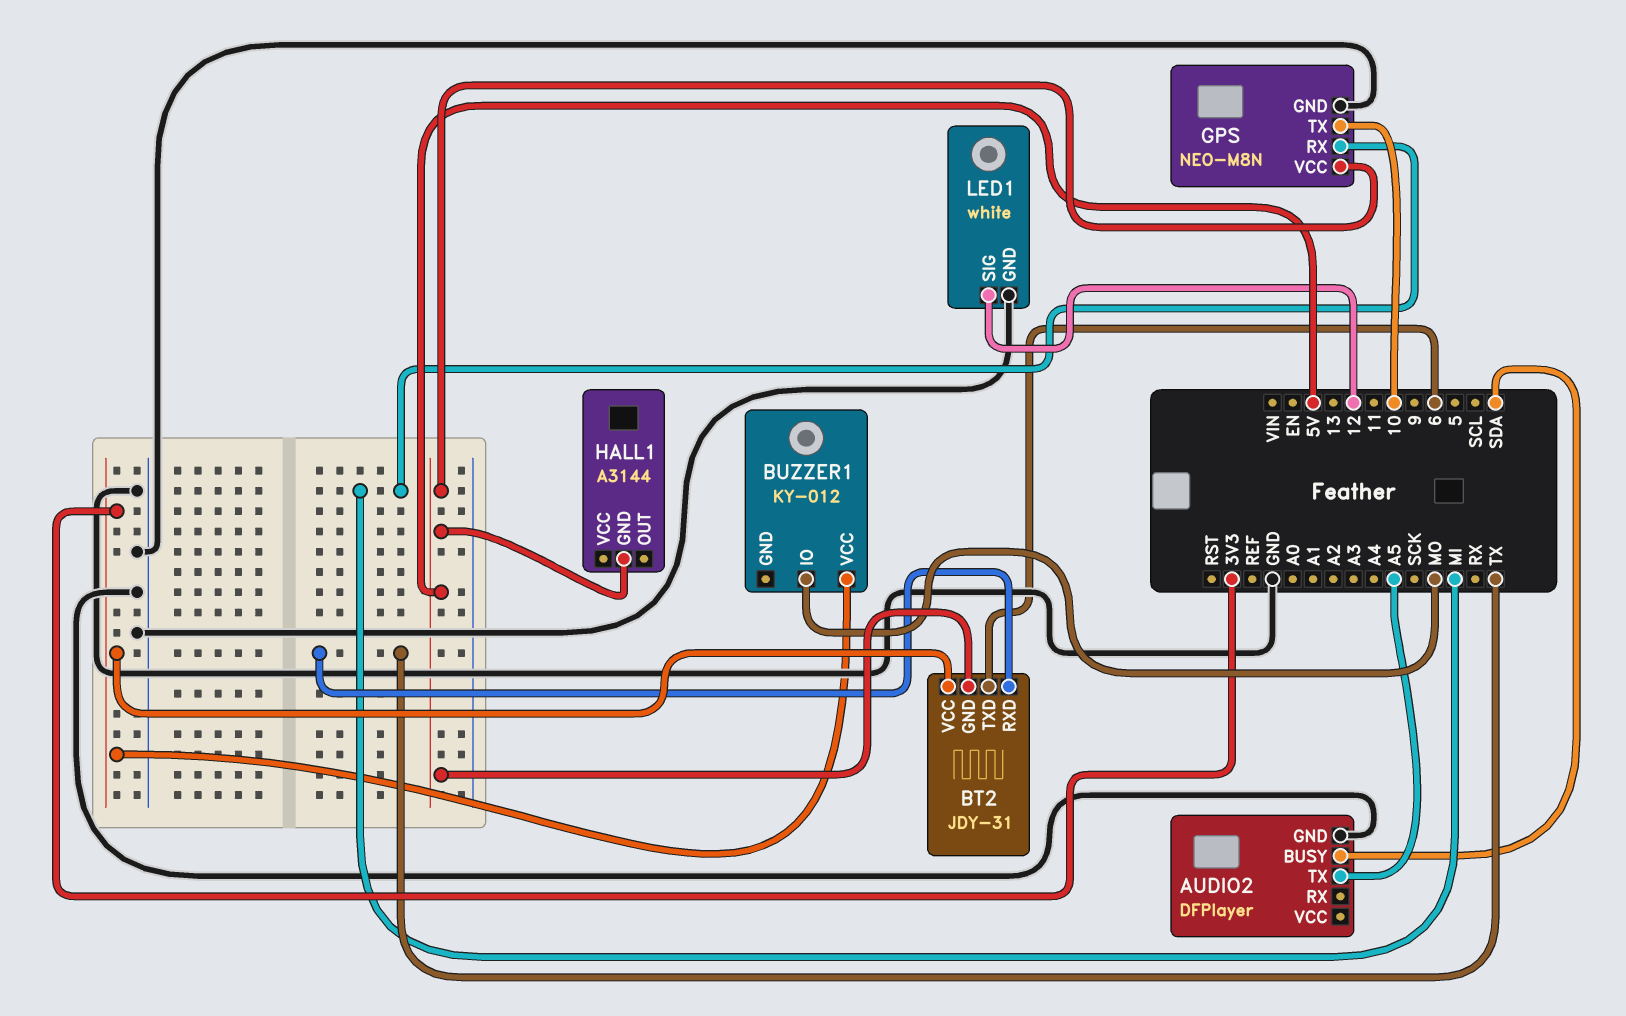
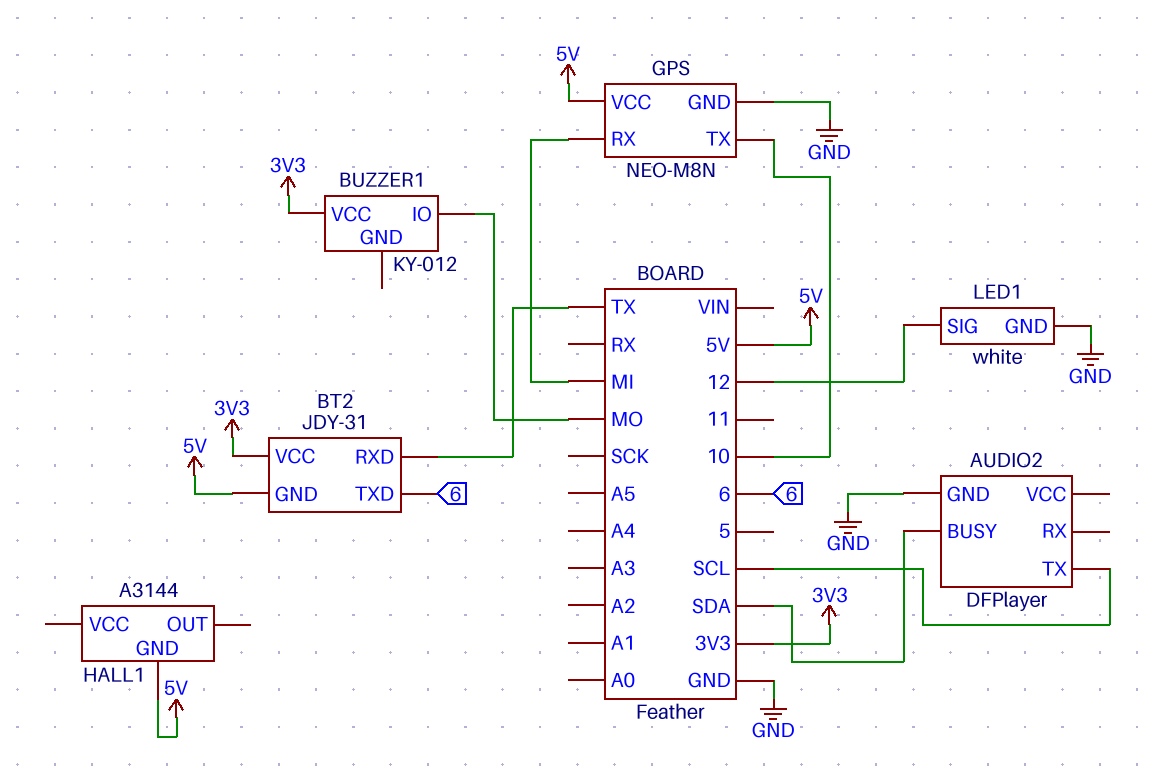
AUDIO2 pin TX: A5 -> SCL

